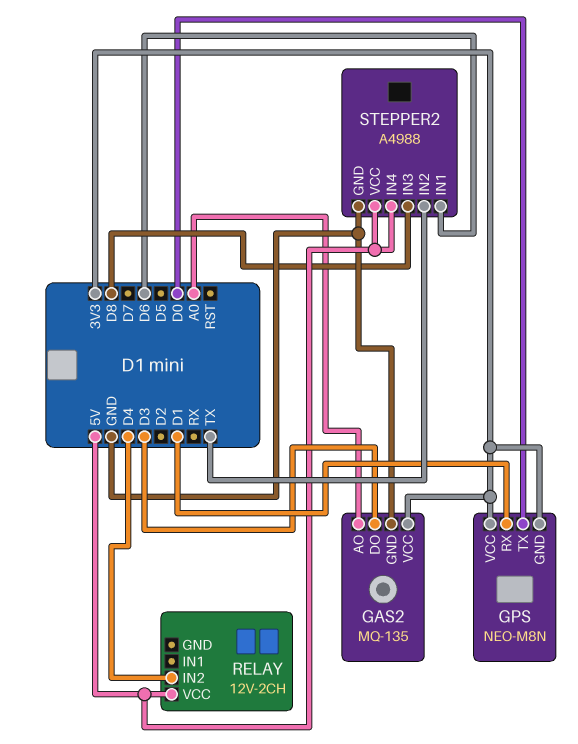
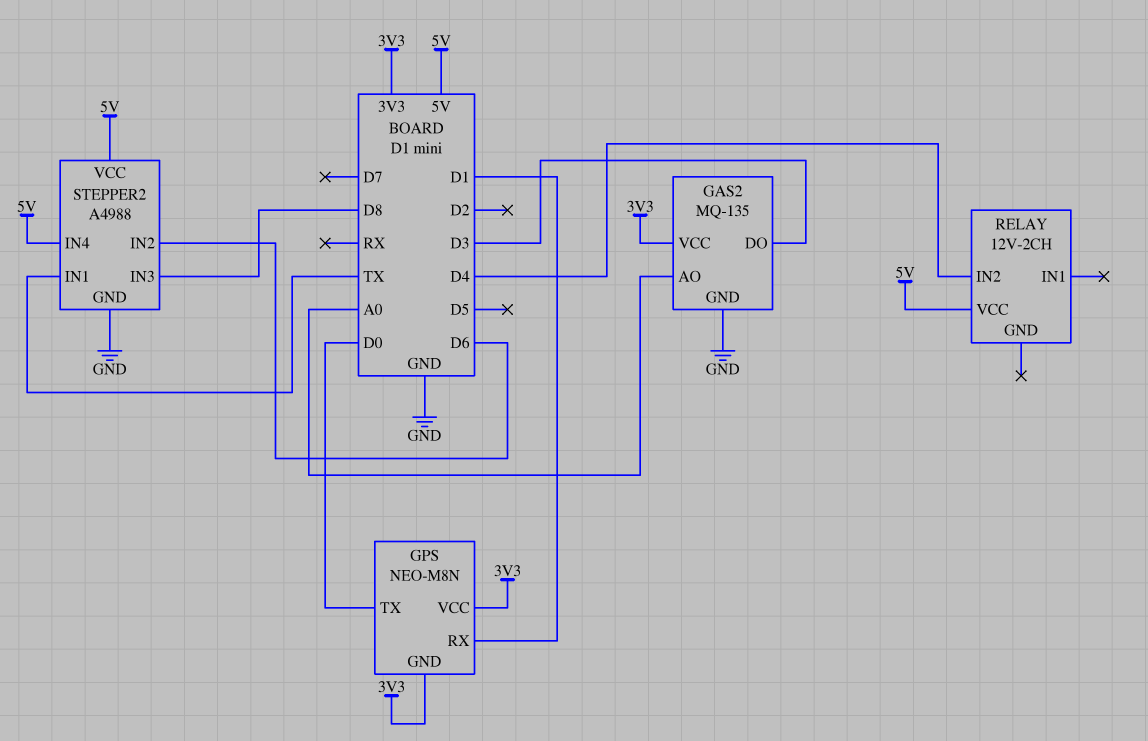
STEPPER2 pin IN1: D6 -> TX
STEPPER2 pin IN2: TX -> D6

